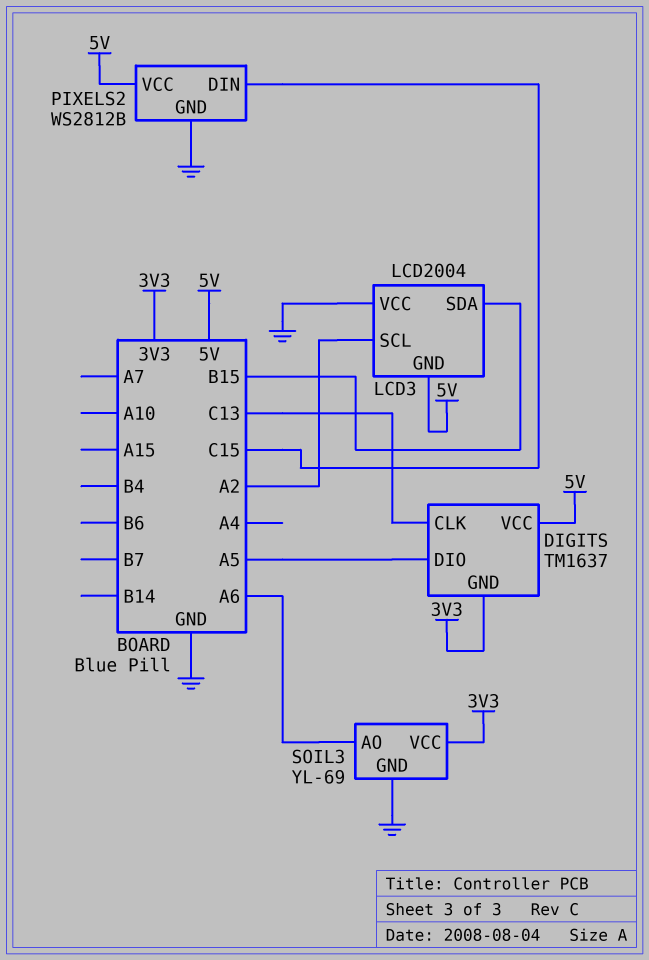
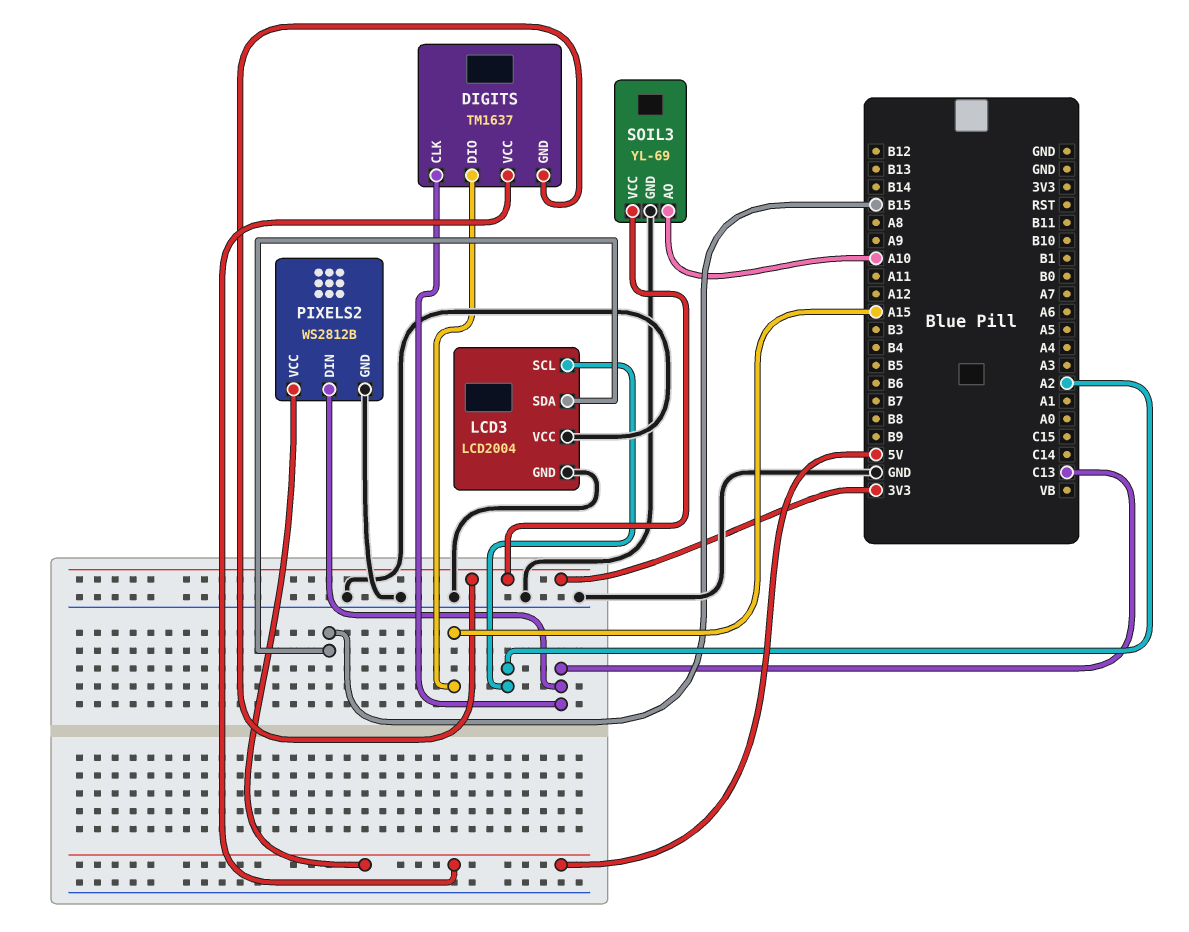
DIGITS pin DIO: A5 -> A15
LCD3 pin GND: 5V -> GND
PIXELS2 pin DIN: C15 -> C13
SOIL3 pin AO: A6 -> A10

